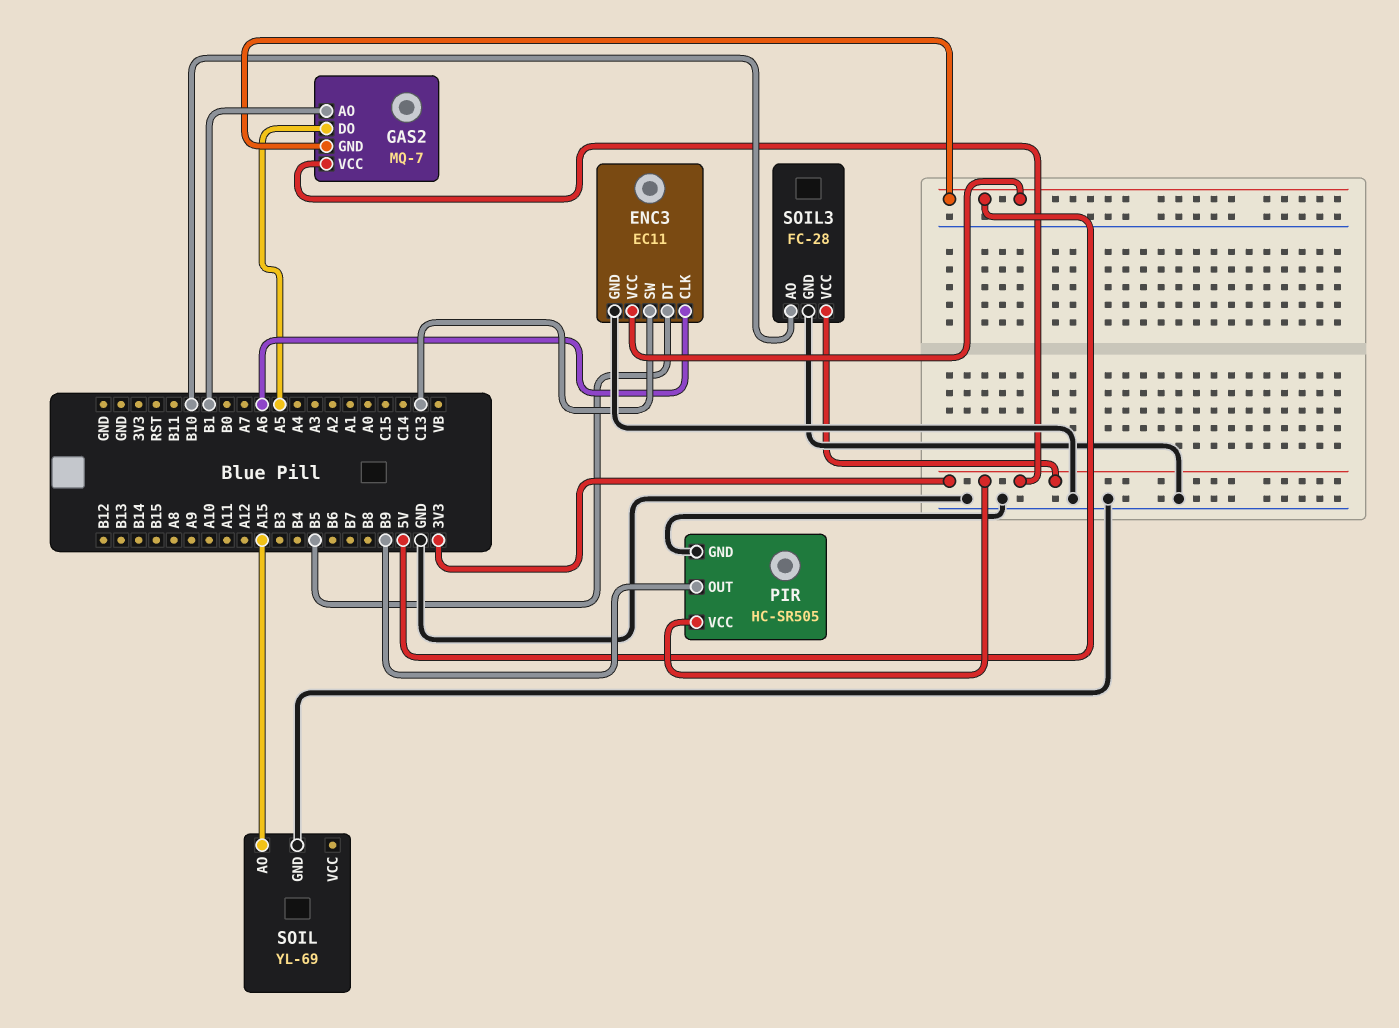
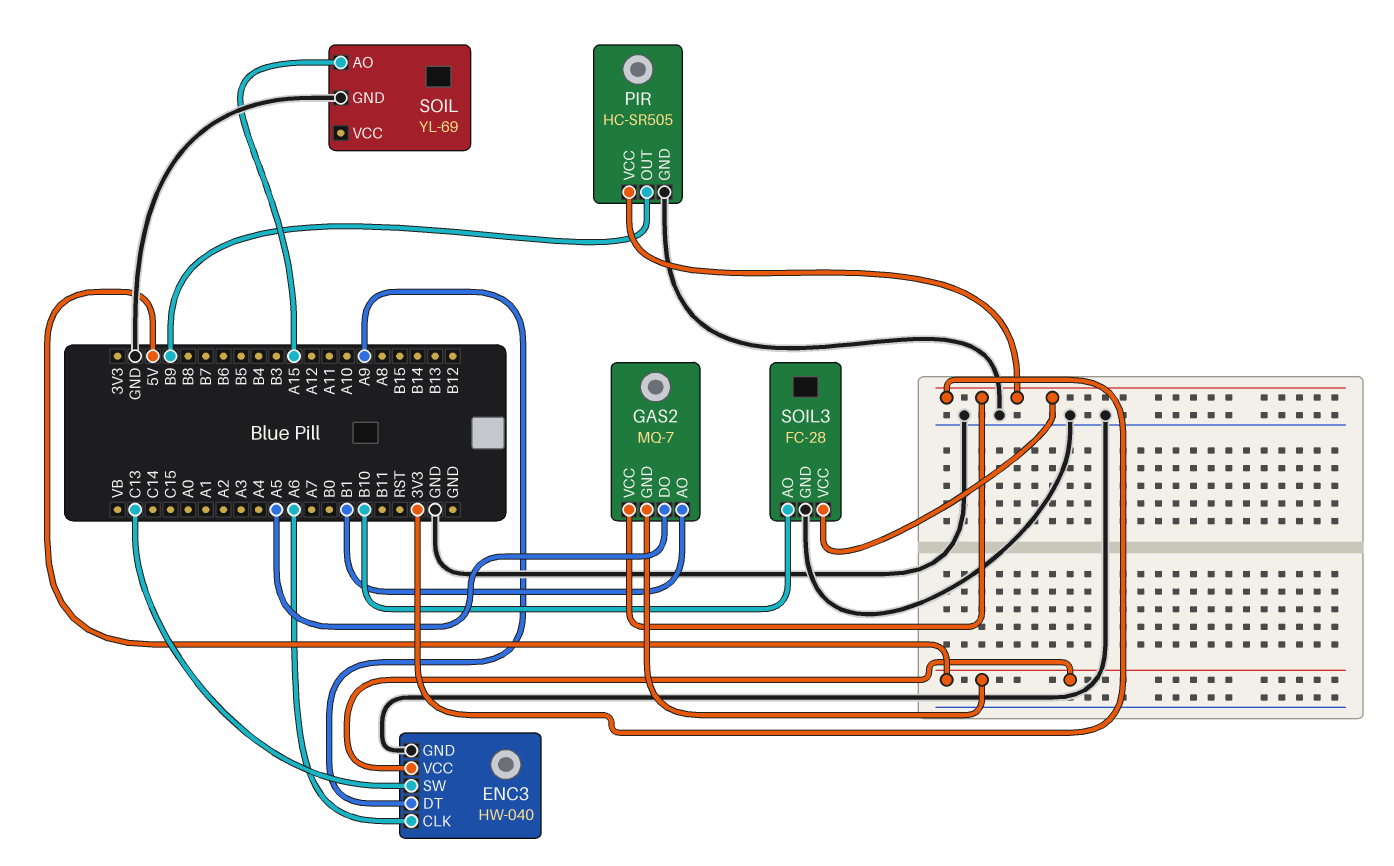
ENC3: EC11 -> HW-040
ENC3 pin DT: B5 -> A9

